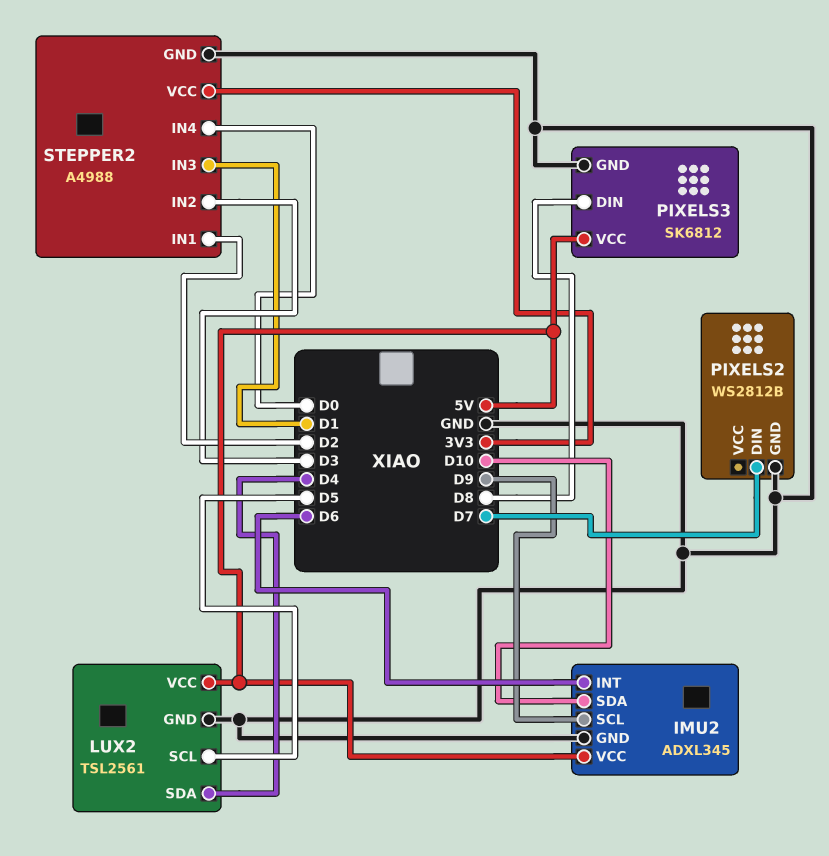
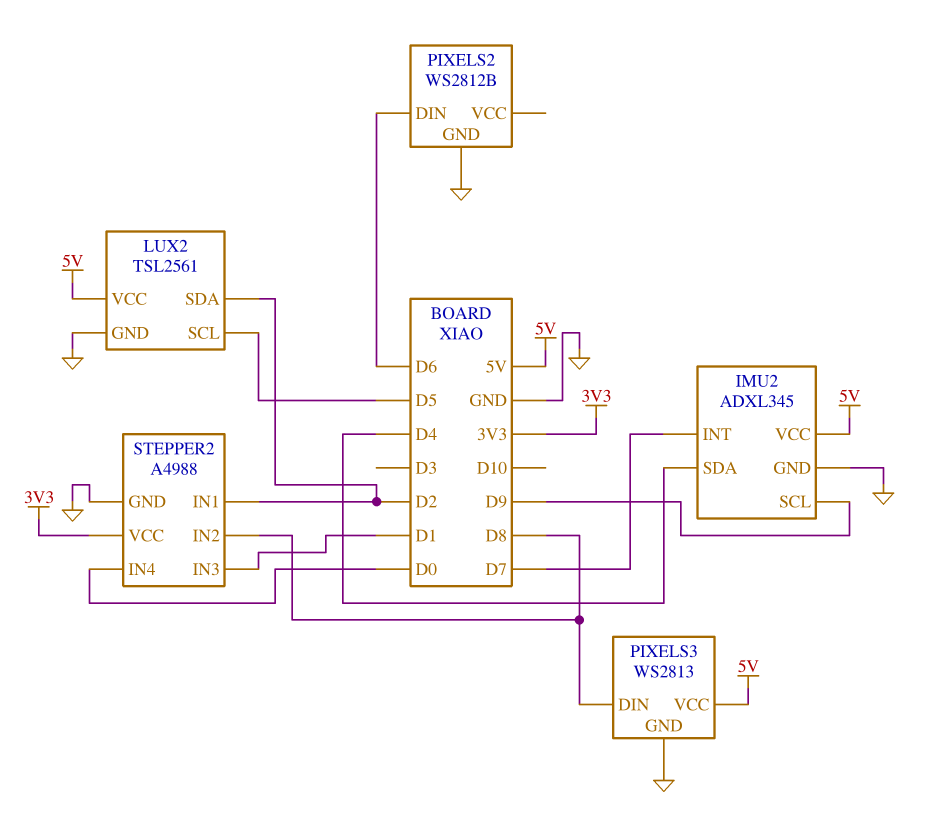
IMU2 pin INT: D6 -> D7
IMU2 pin SDA: D10 -> D4
LUX2 pin SDA: D4 -> D2
PIXELS2 pin DIN: D7 -> D6
PIXELS3: SK6812 -> WS2813
STEPPER2 pin IN2: D3 -> D8

